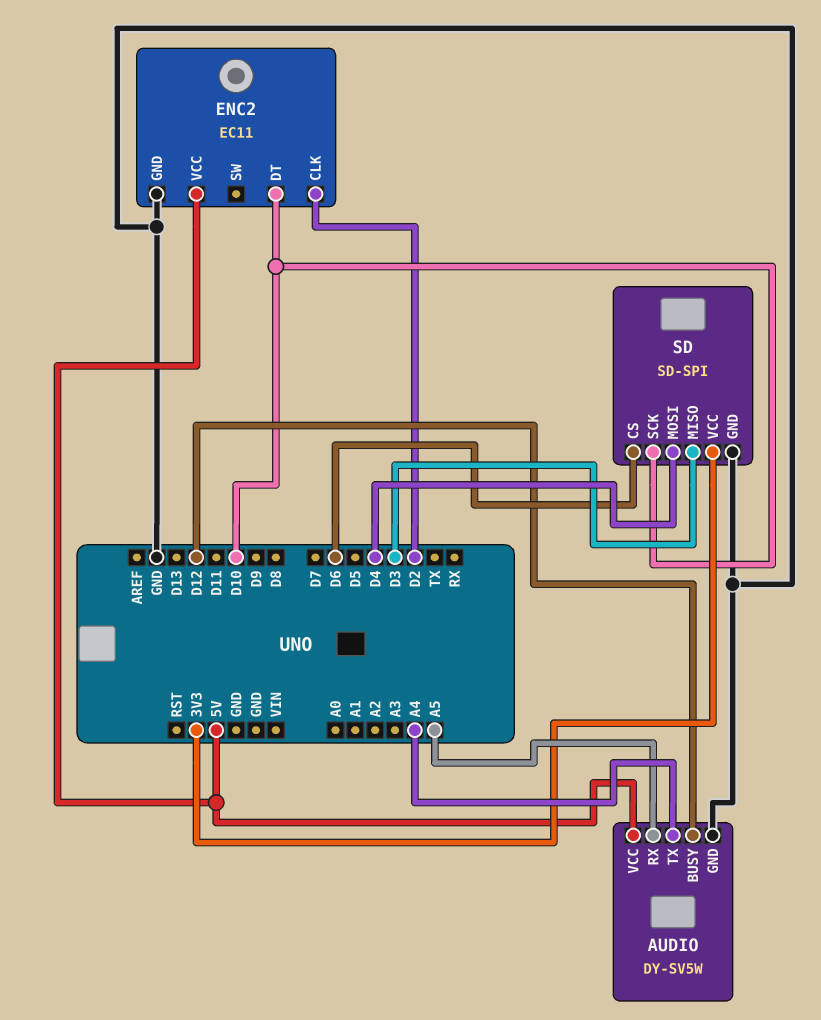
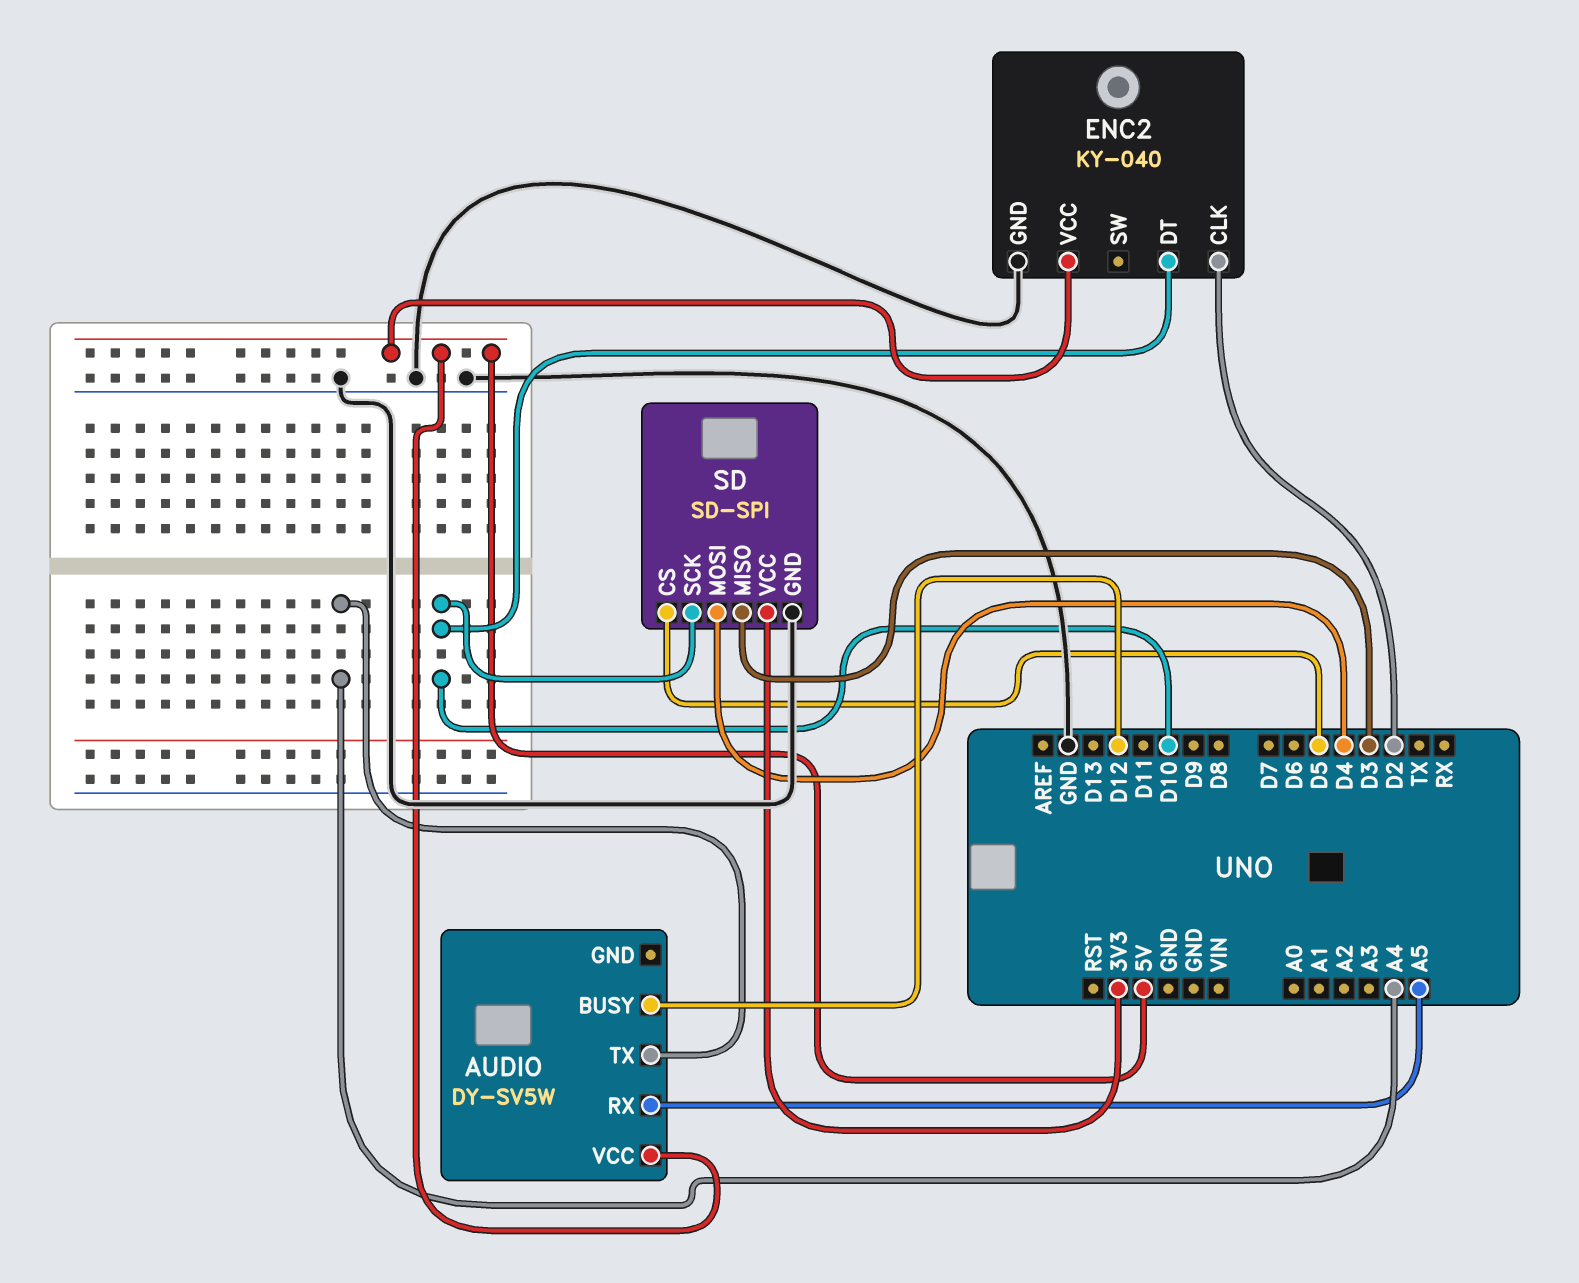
AUDIO pin GND: GND -> none
ENC2: EC11 -> KY-040
SD pin CS: D6 -> D5

